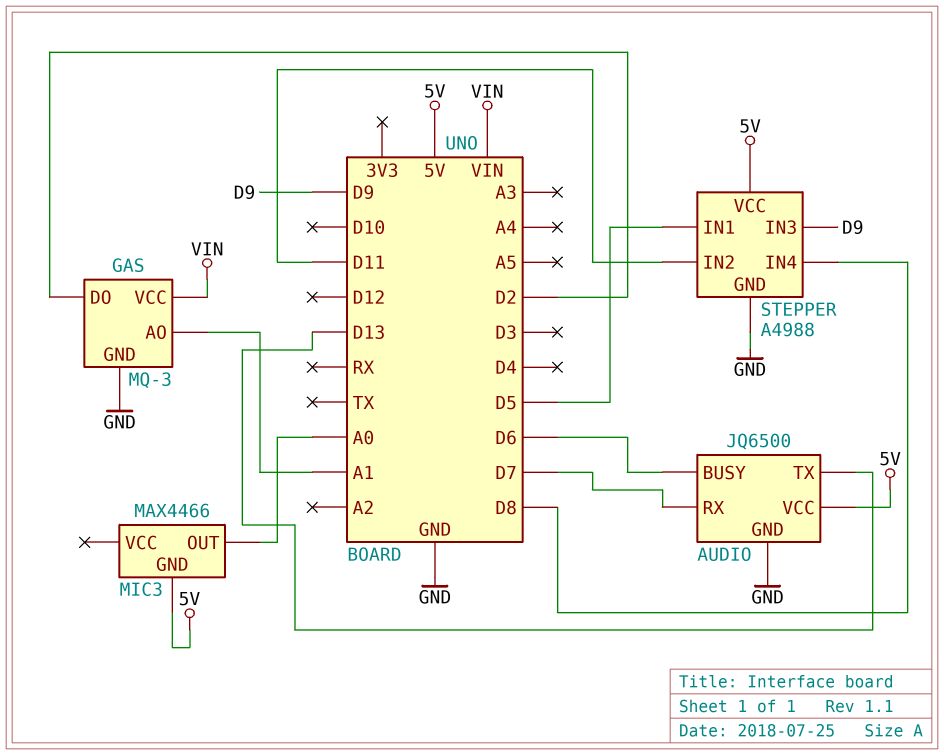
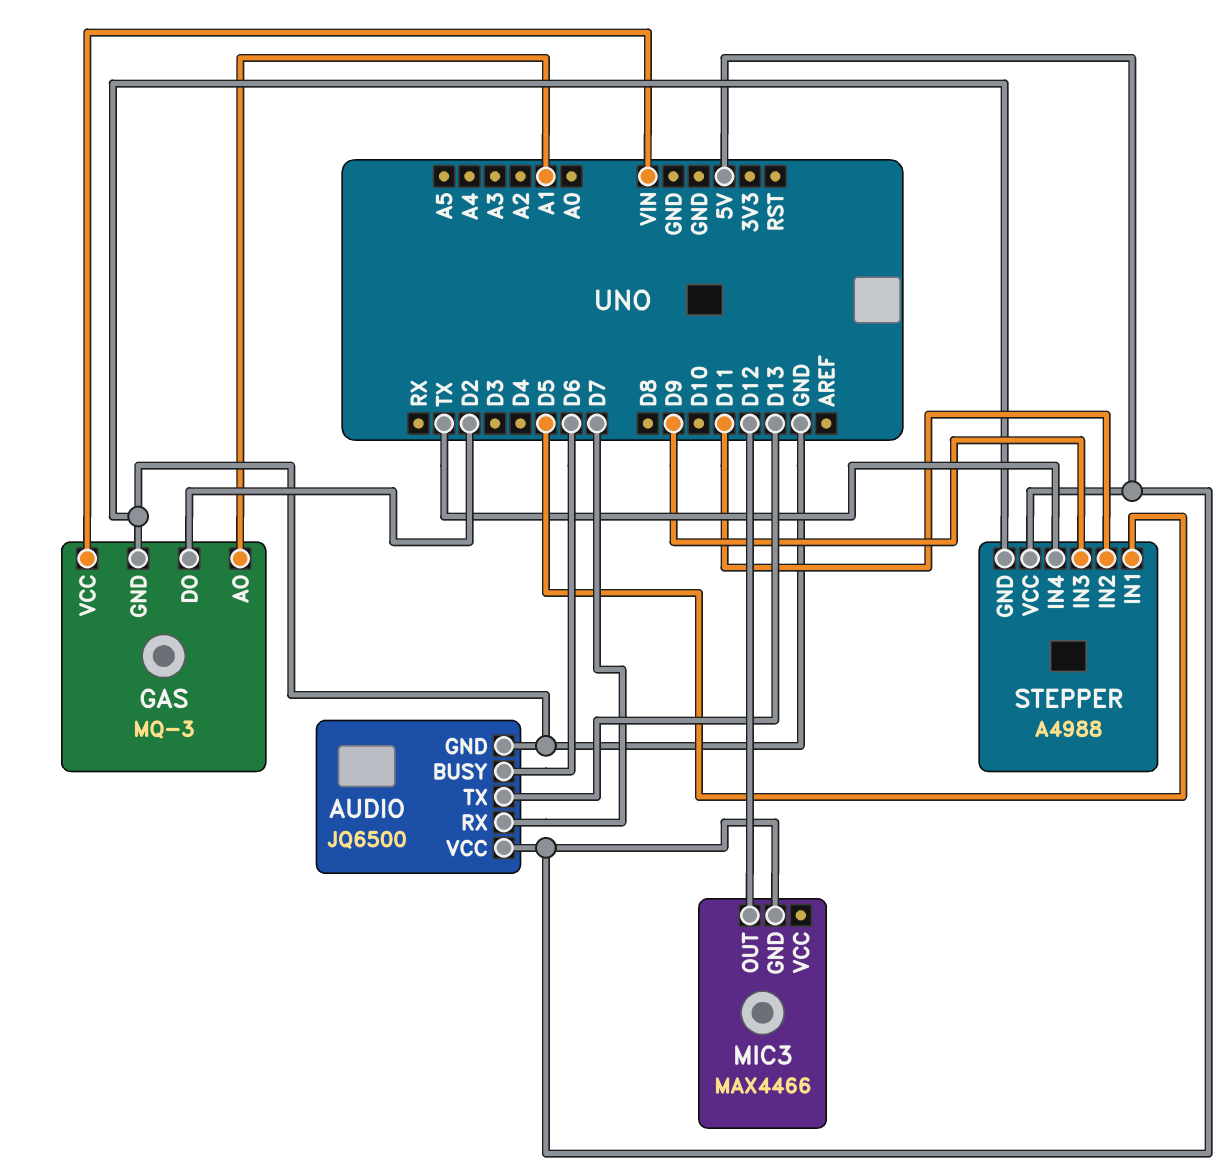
MIC3 pin OUT: A0 -> D12
STEPPER pin IN4: D8 -> TX

